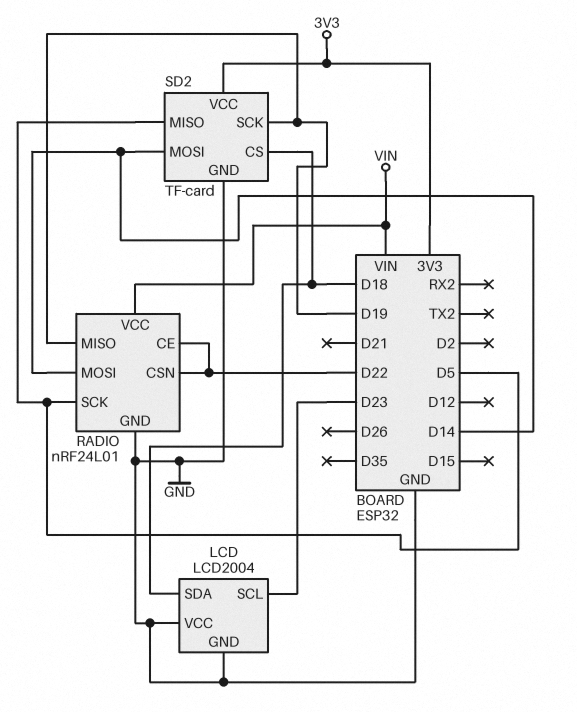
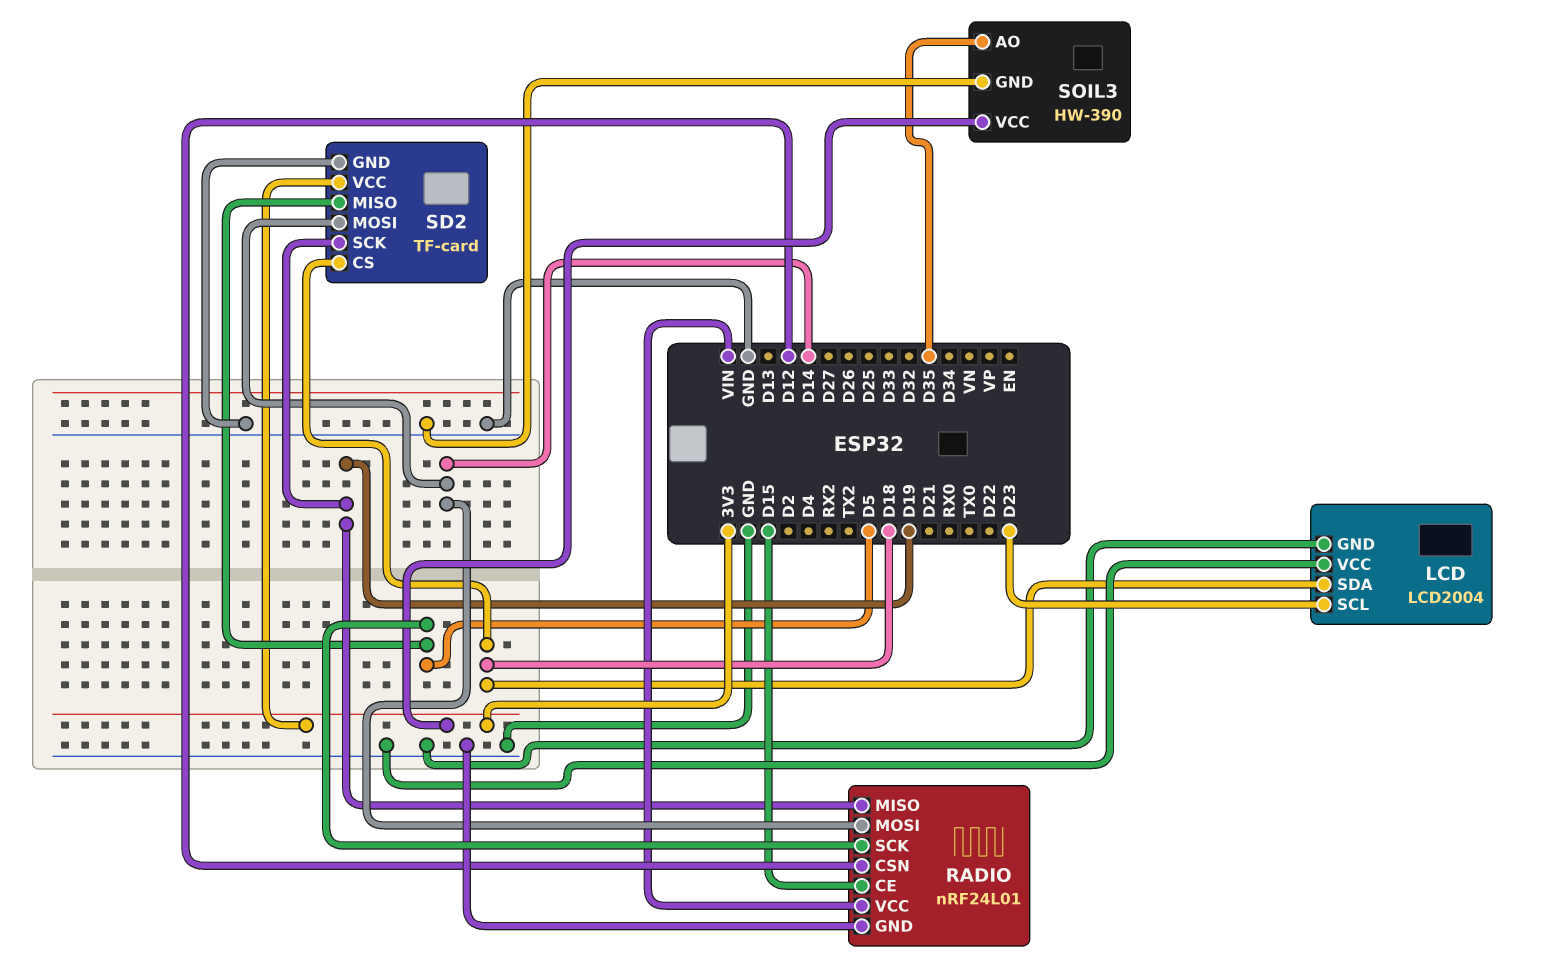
RADIO pin CE: D22 -> D15
RADIO pin CSN: D22 -> D12
SOIL3: none -> HW-390
SOIL3 pin AO: none -> D35
SOIL3 pin GND: none -> GND
SOIL3 pin VCC: none -> 3V3

